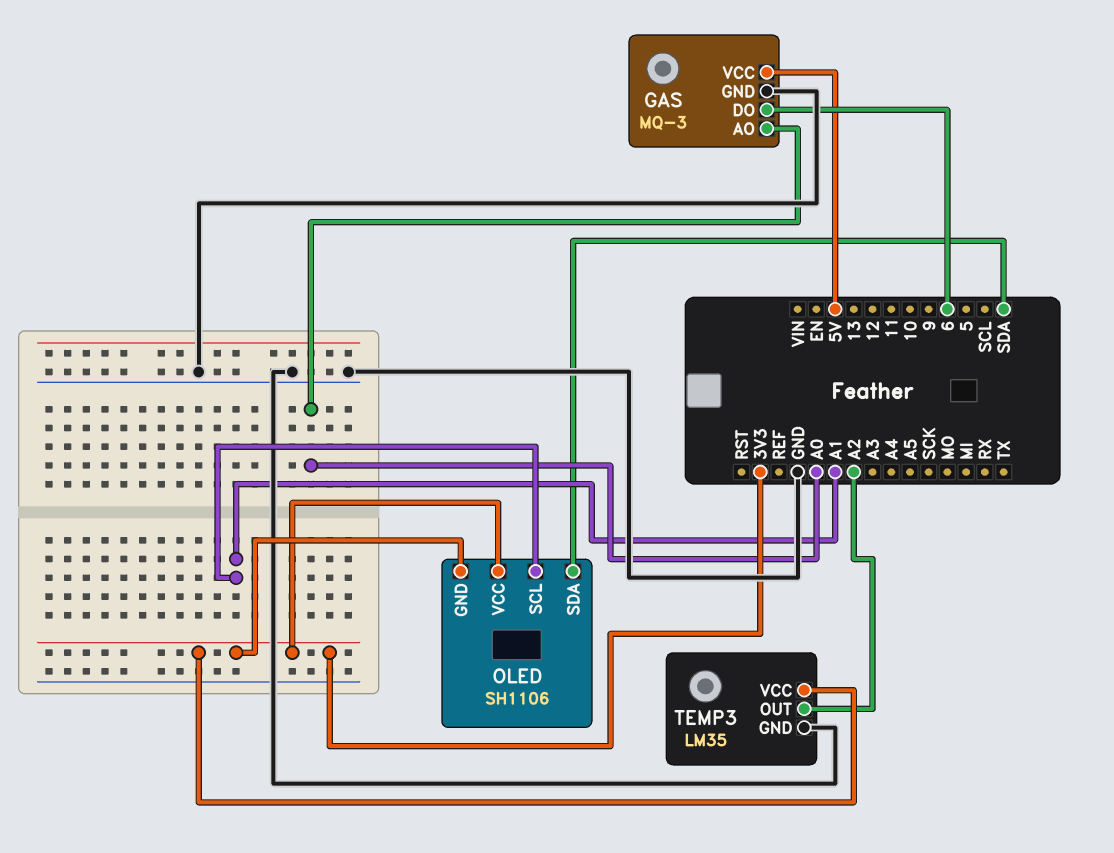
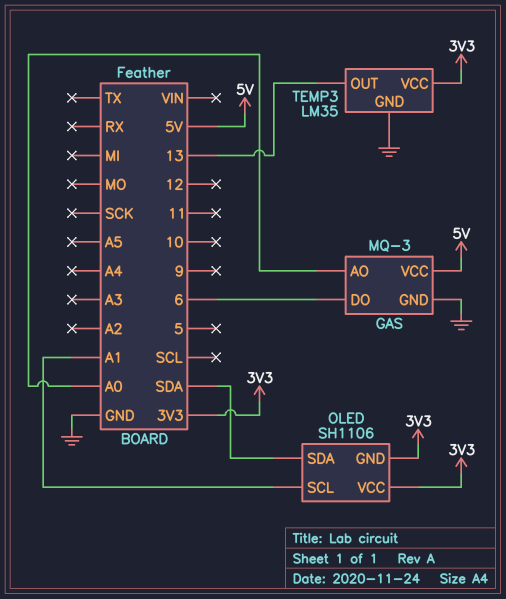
TEMP3 pin OUT: A2 -> 13

